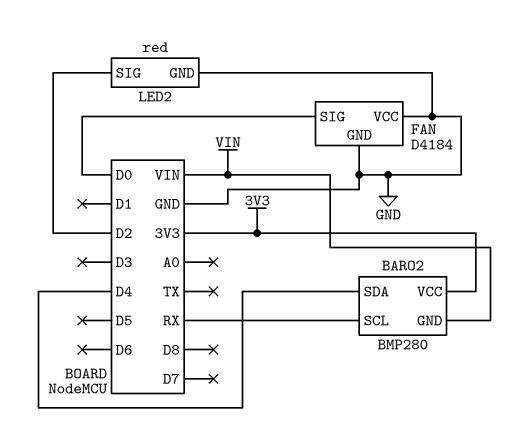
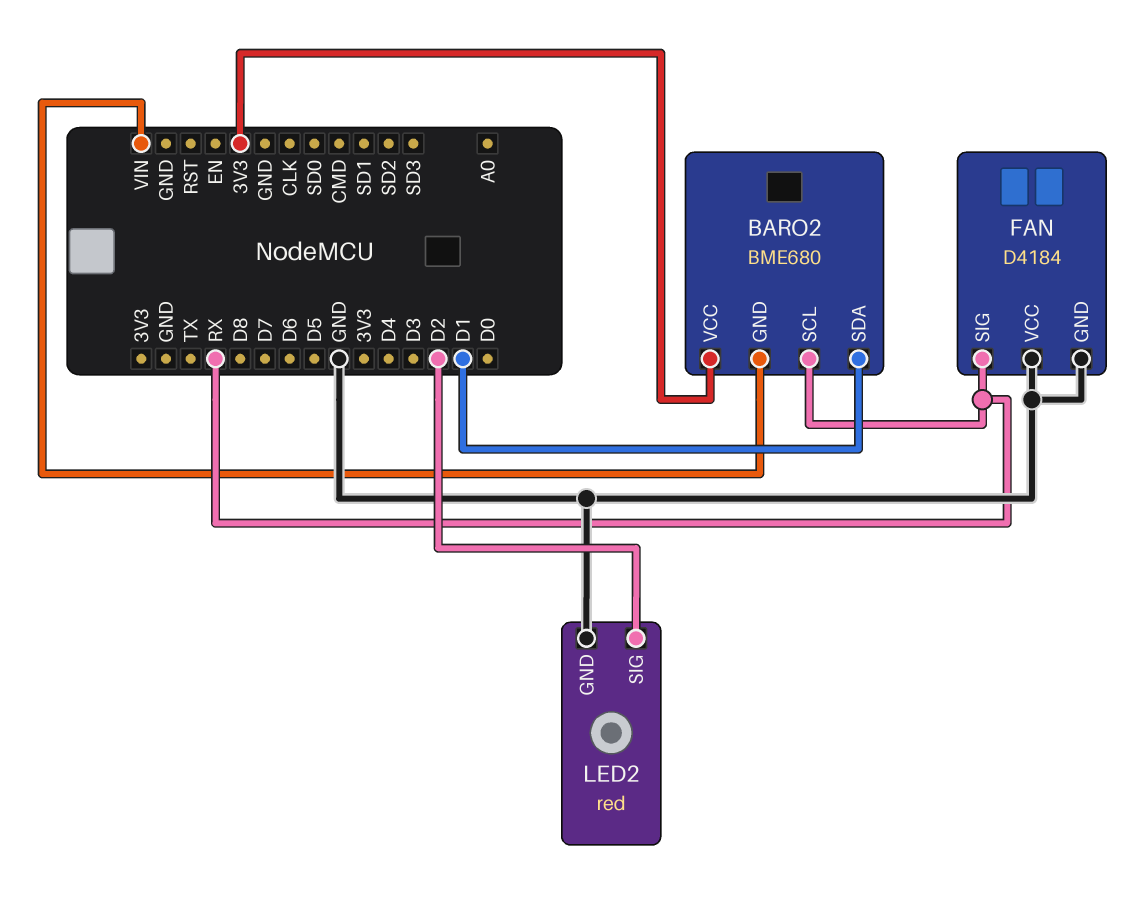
BARO2: BMP280 -> BME680
BARO2 pin SDA: D4 -> D1
FAN pin SIG: D0 -> RX

